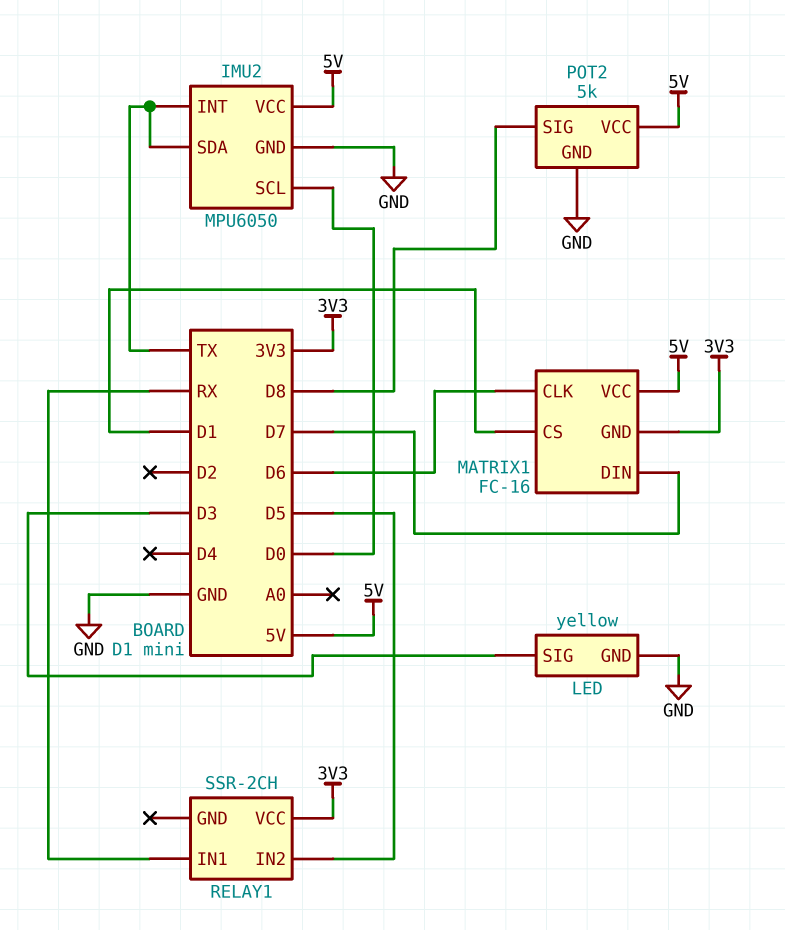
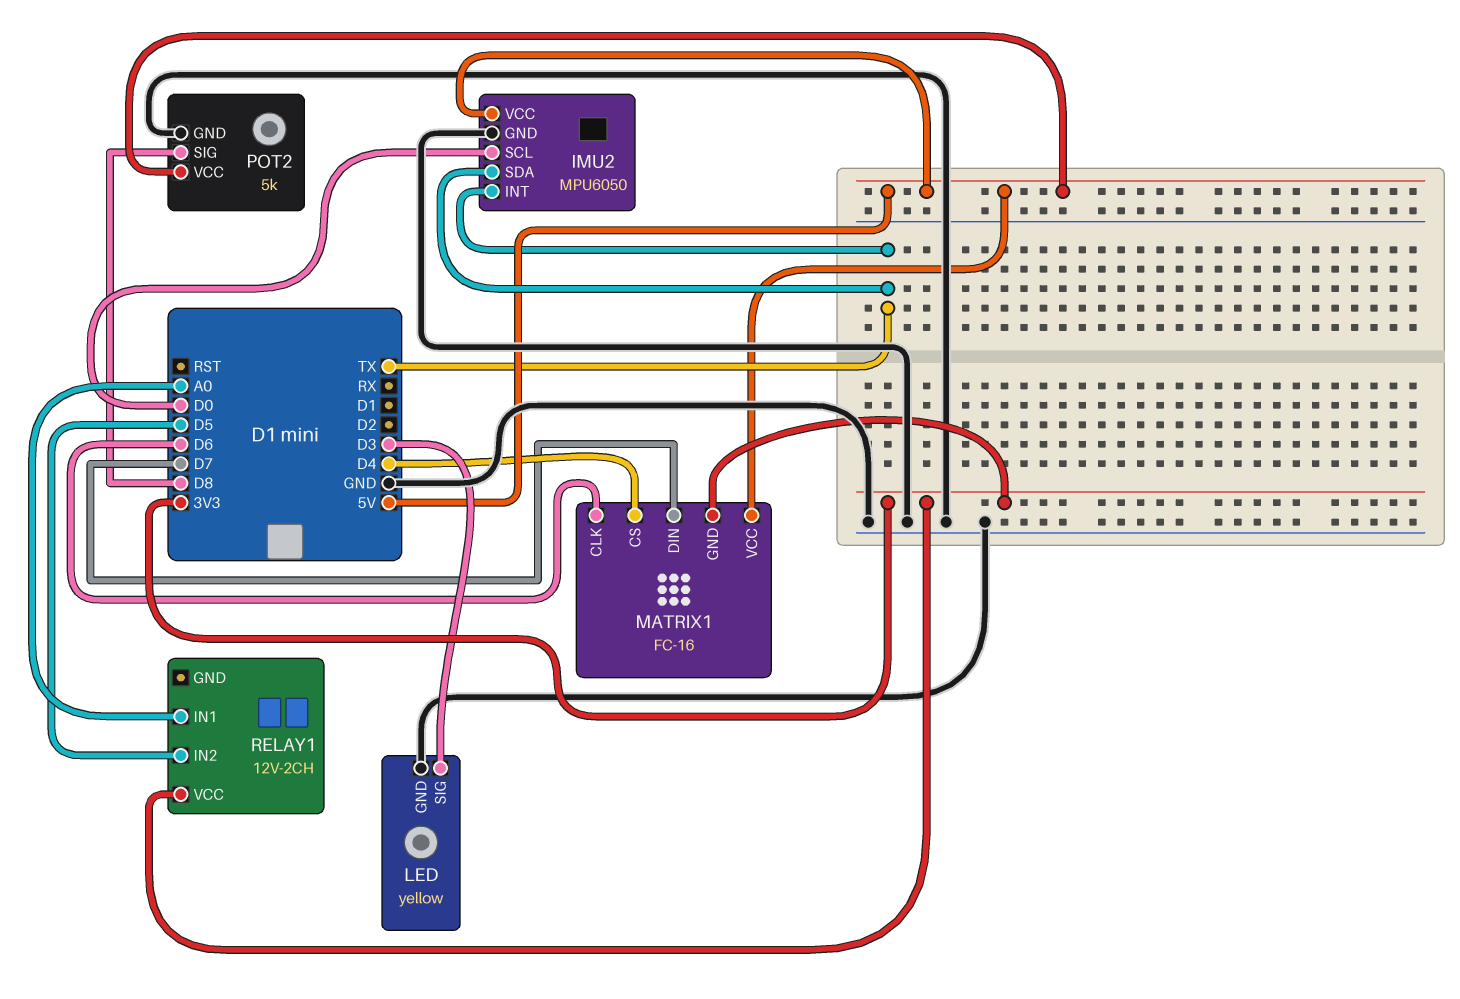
MATRIX1 pin CS: D1 -> D4
RELAY1: SSR-2CH -> 12V-2CH
RELAY1 pin IN1: RX -> A0

